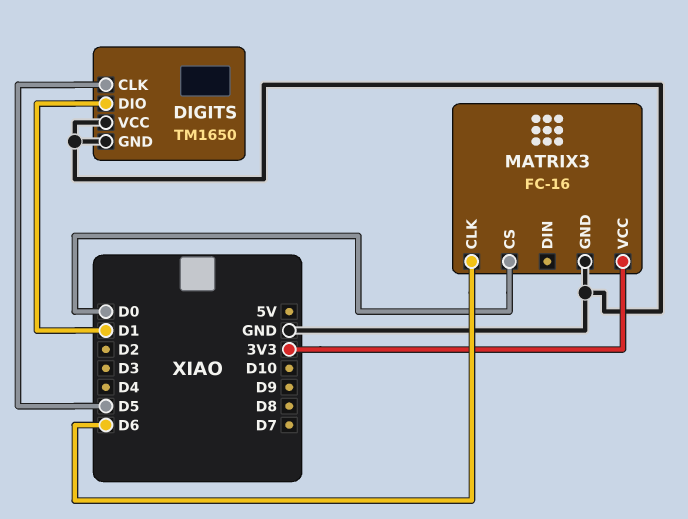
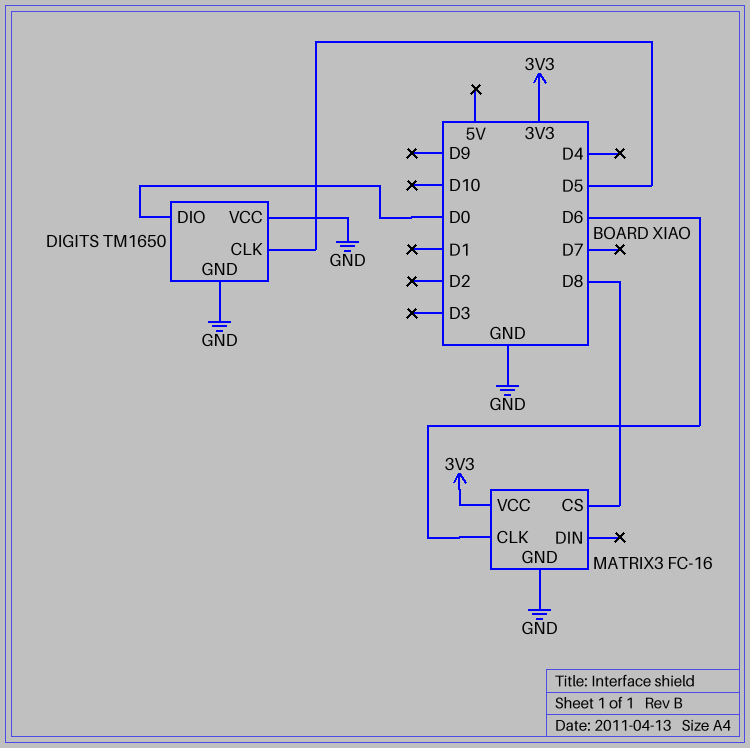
DIGITS pin DIO: D1 -> D0
MATRIX3 pin CS: D0 -> D8

